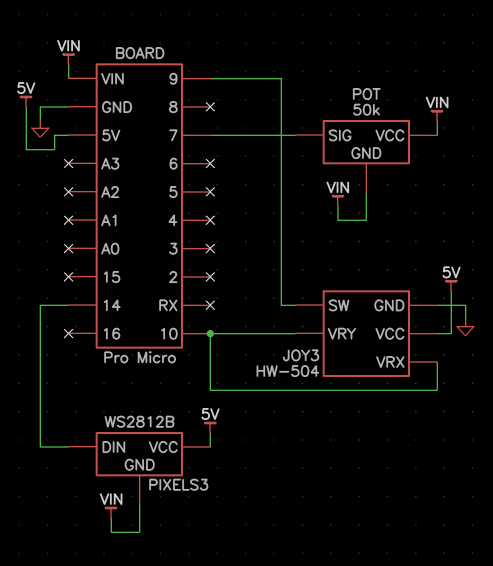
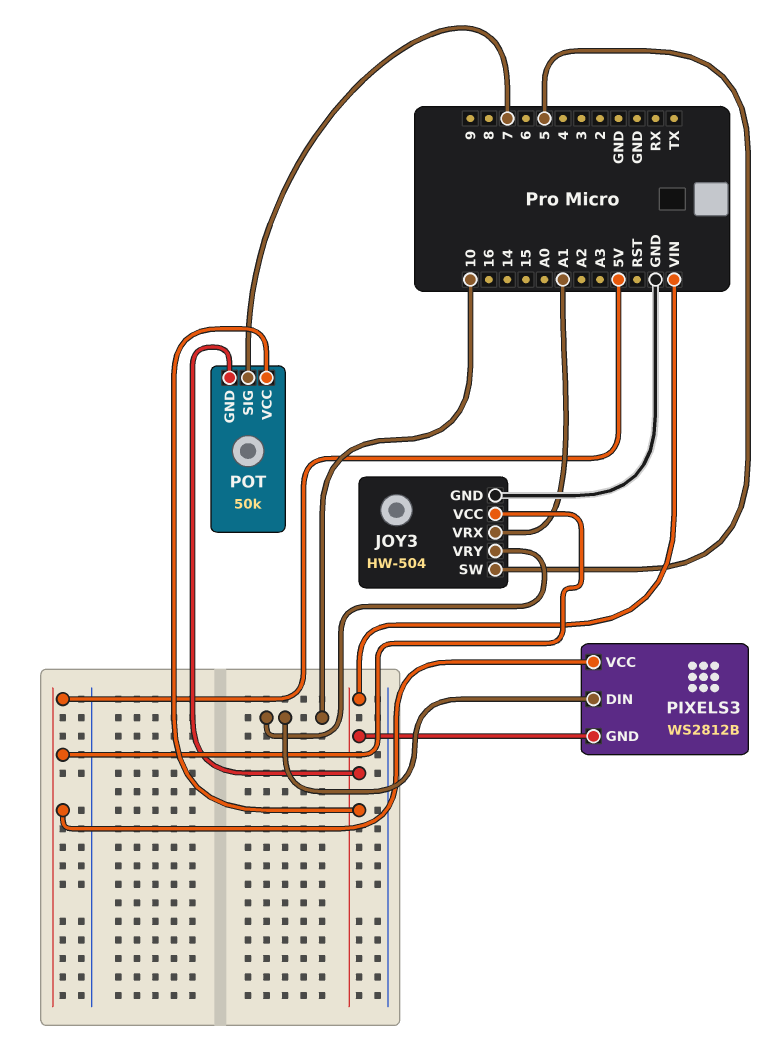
JOY3 pin SW: 9 -> 5
JOY3 pin VRX: 10 -> A1
PIXELS3 pin DIN: 14 -> 10

